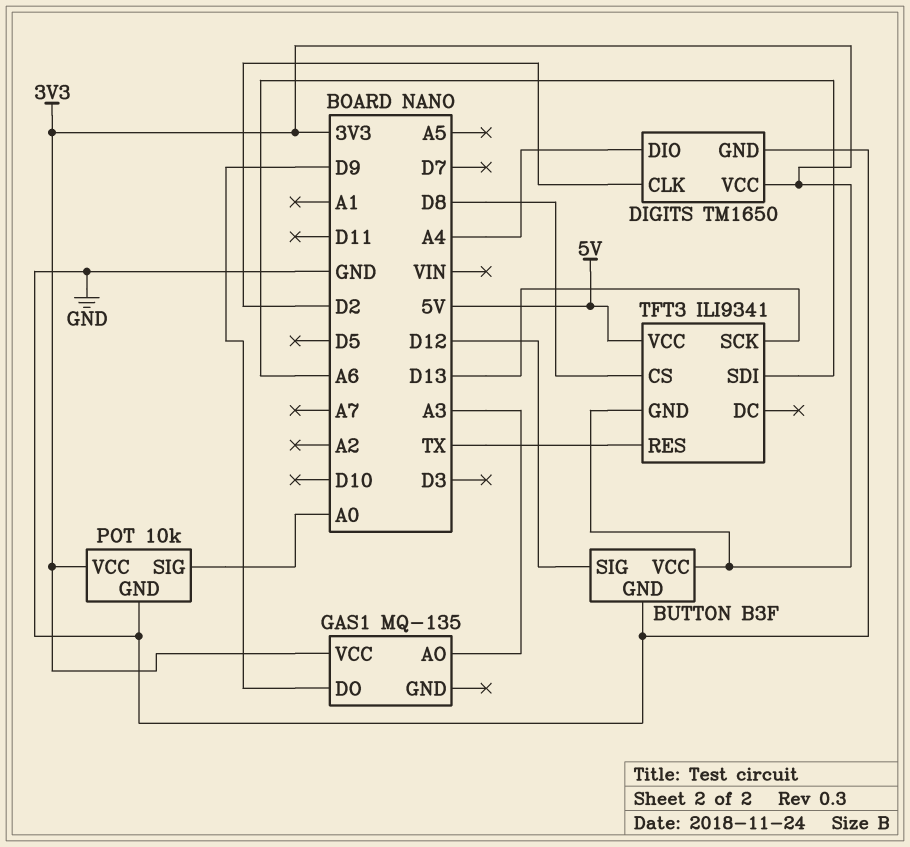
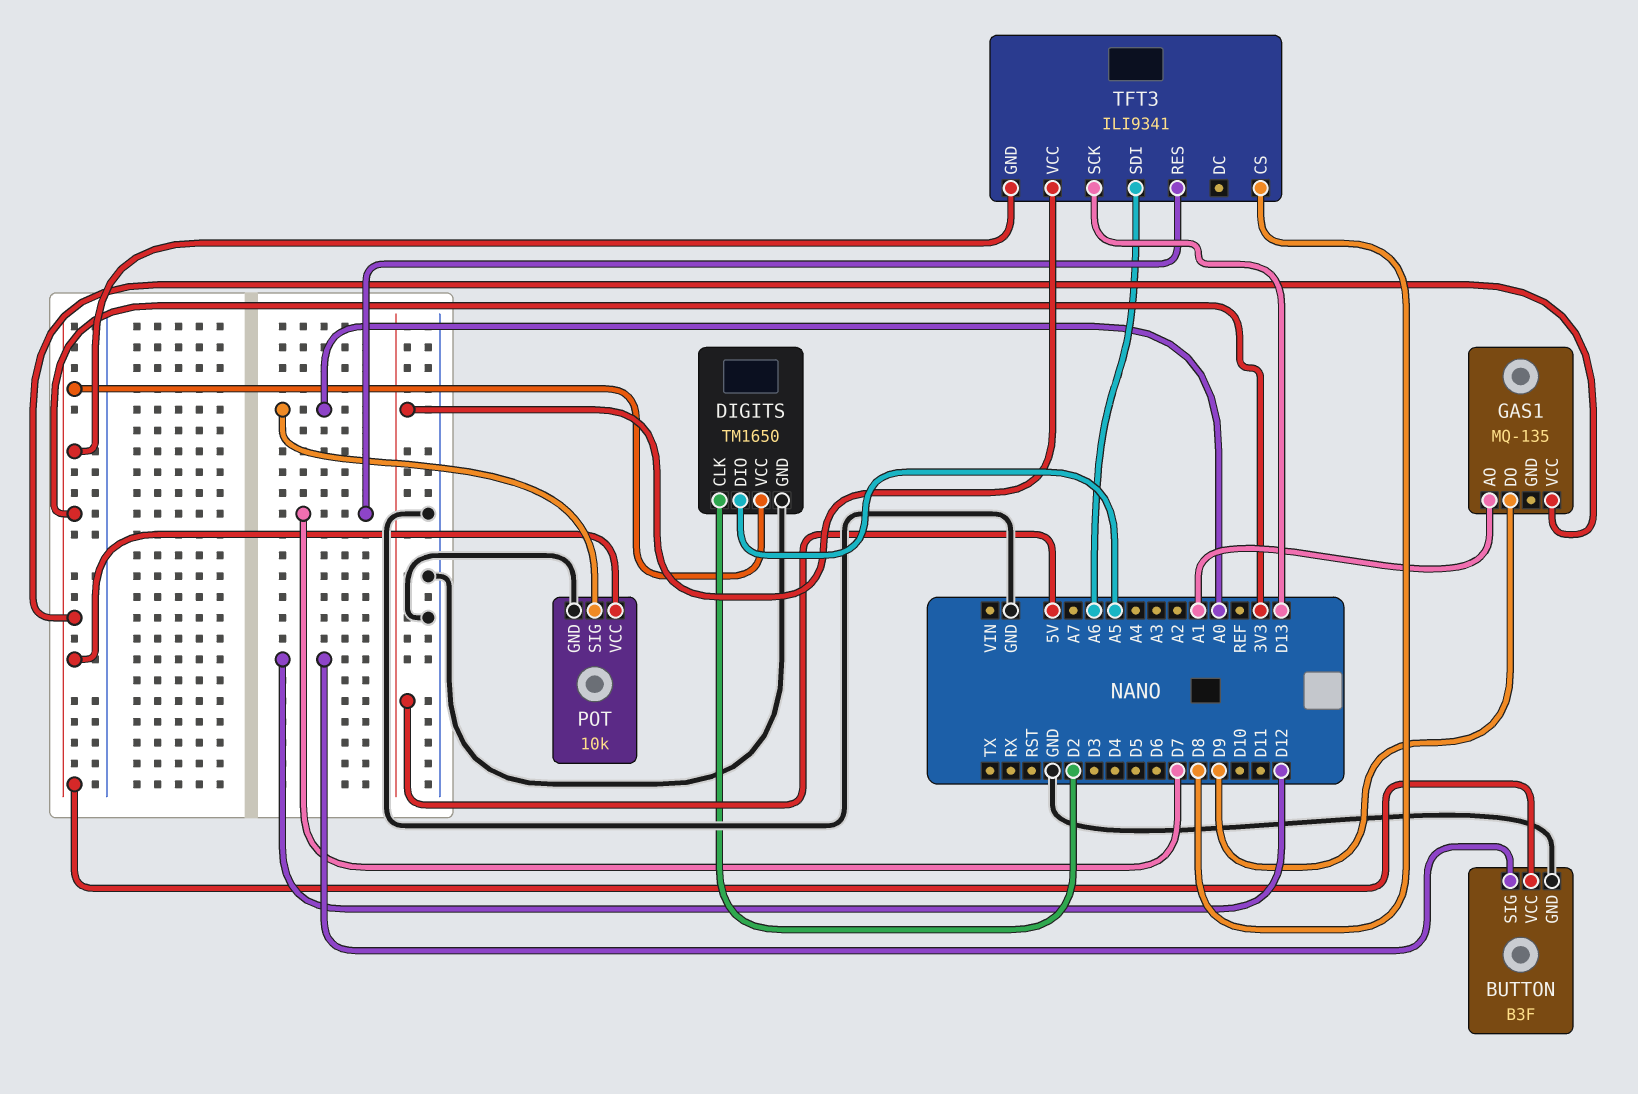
DIGITS pin DIO: A4 -> A5
GAS1 pin AO: A3 -> A1
TFT3 pin RES: TX -> D7

